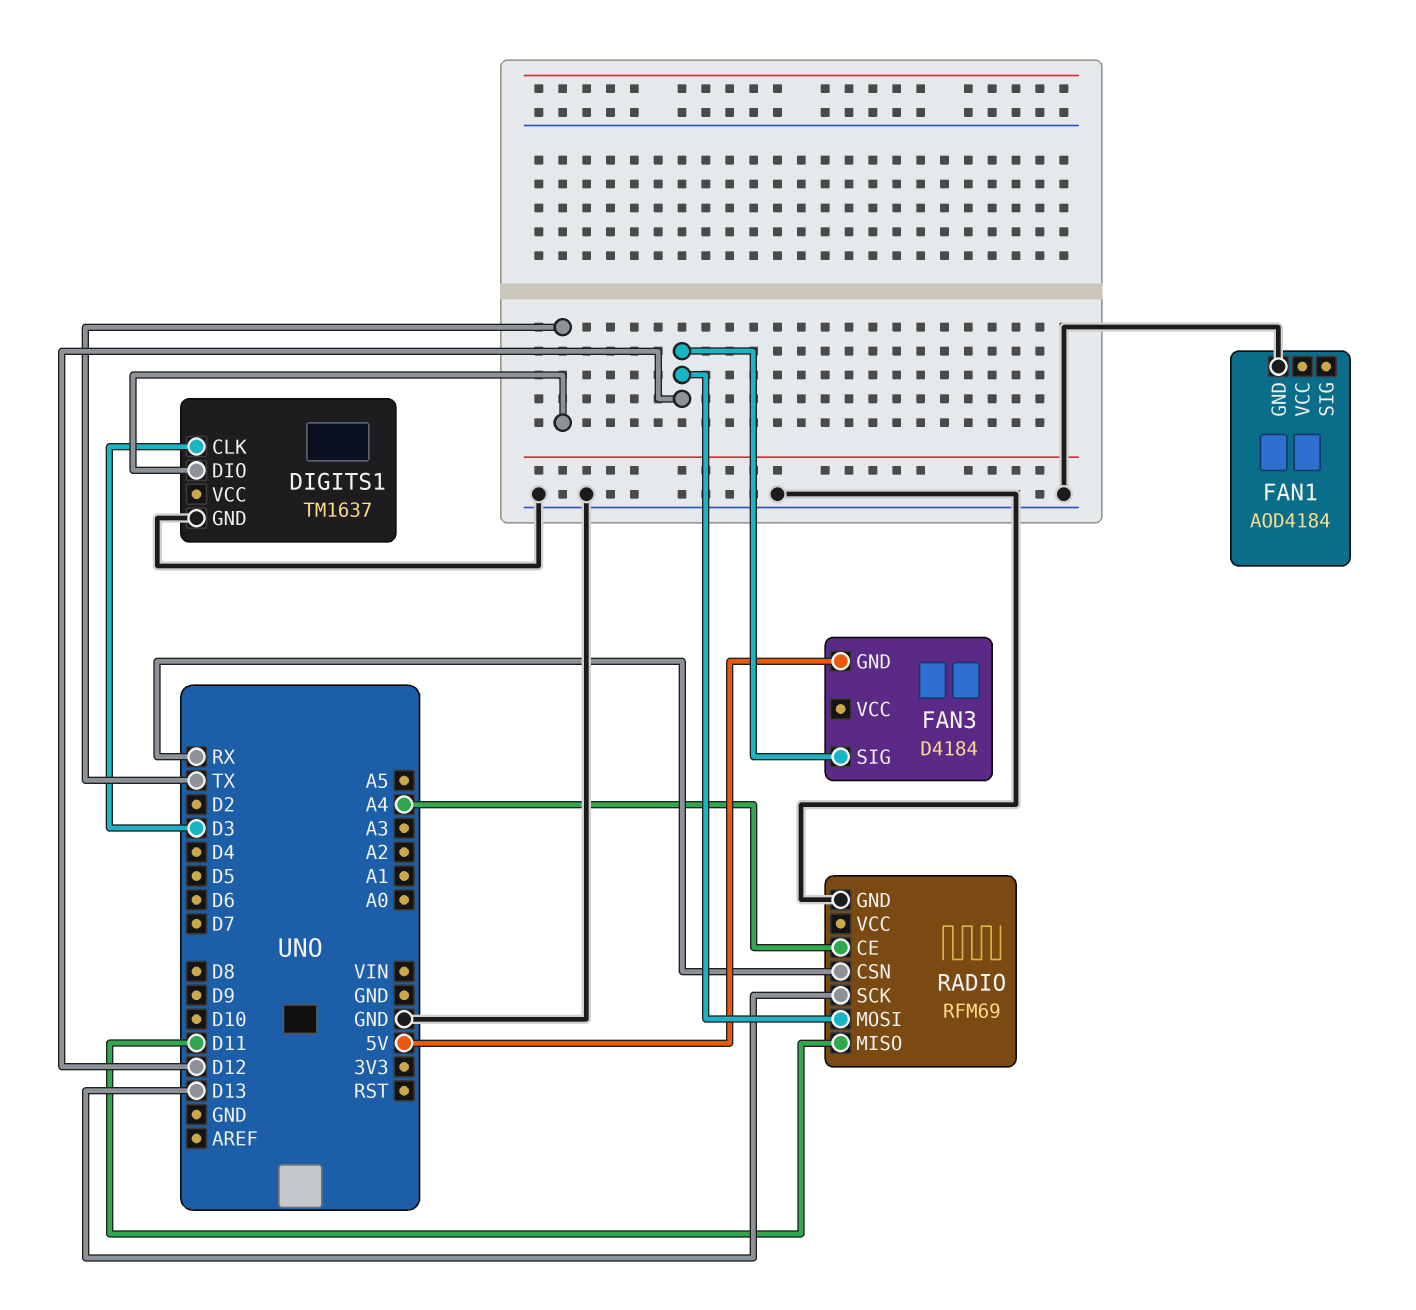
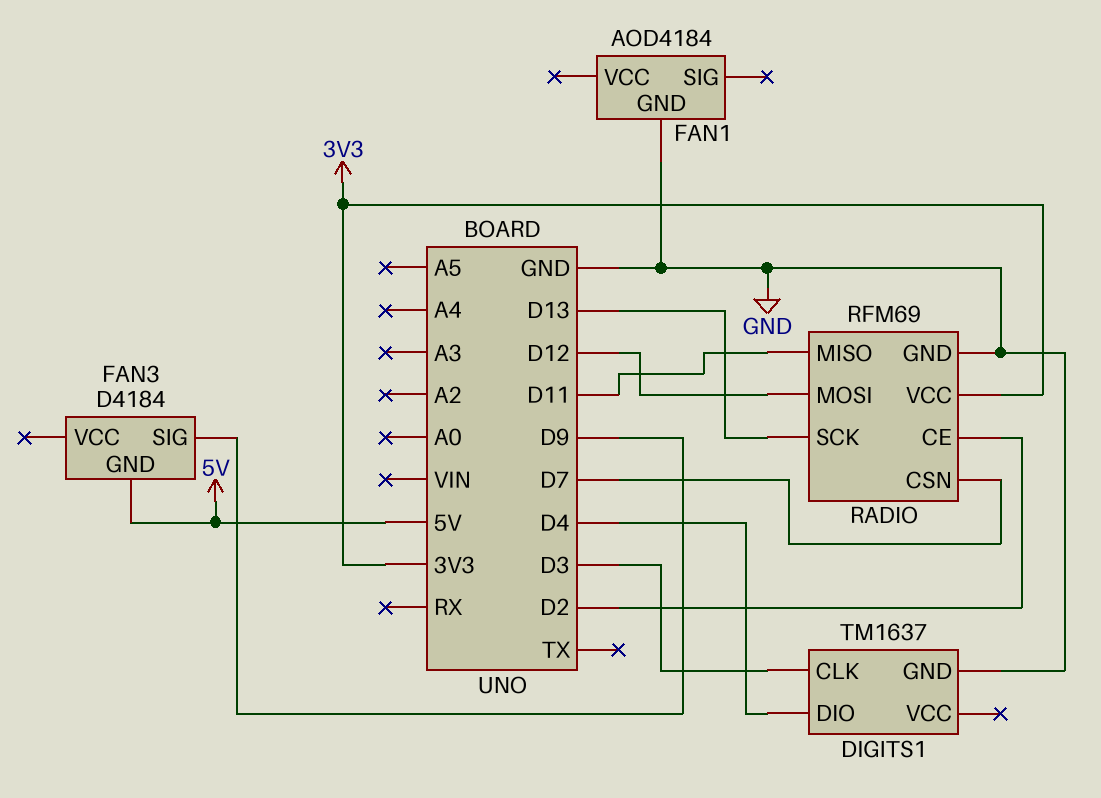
DIGITS1 pin DIO: TX -> D4
FAN3 pin SIG: D12 -> D9
RADIO pin CE: A4 -> D2
RADIO pin CSN: RX -> D7
RADIO pin VCC: none -> 3V3

